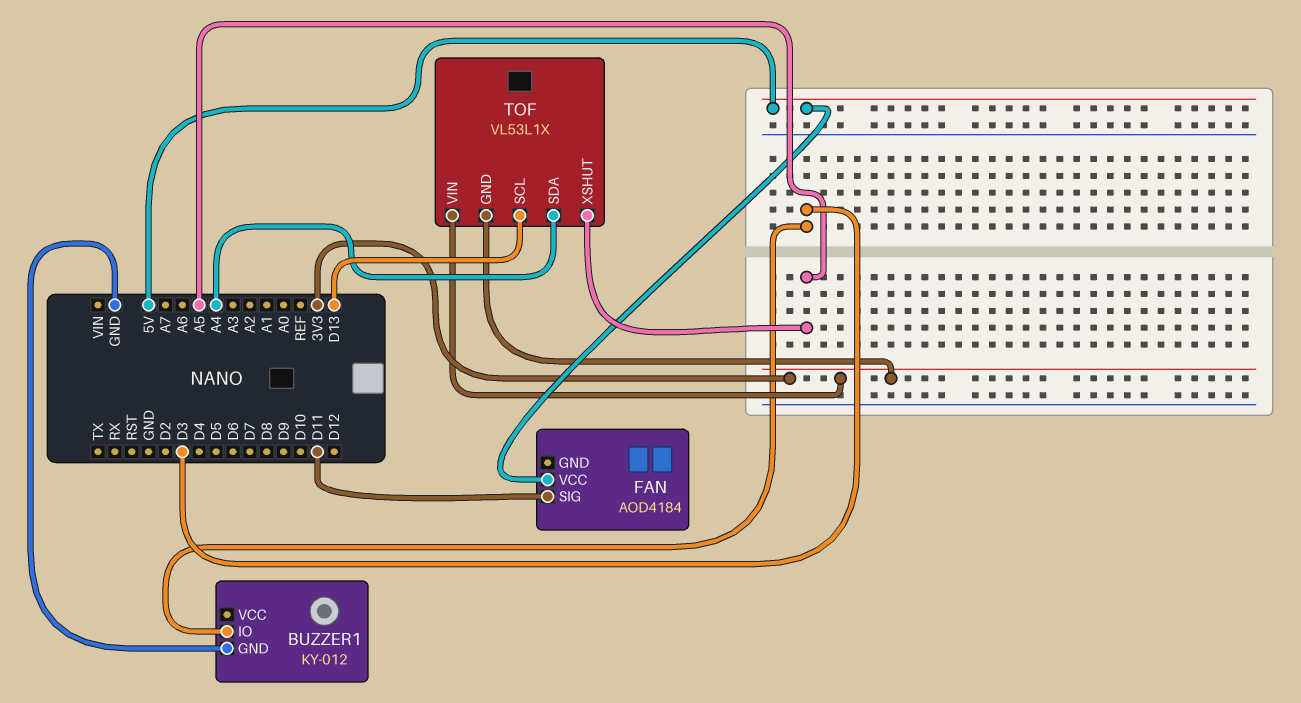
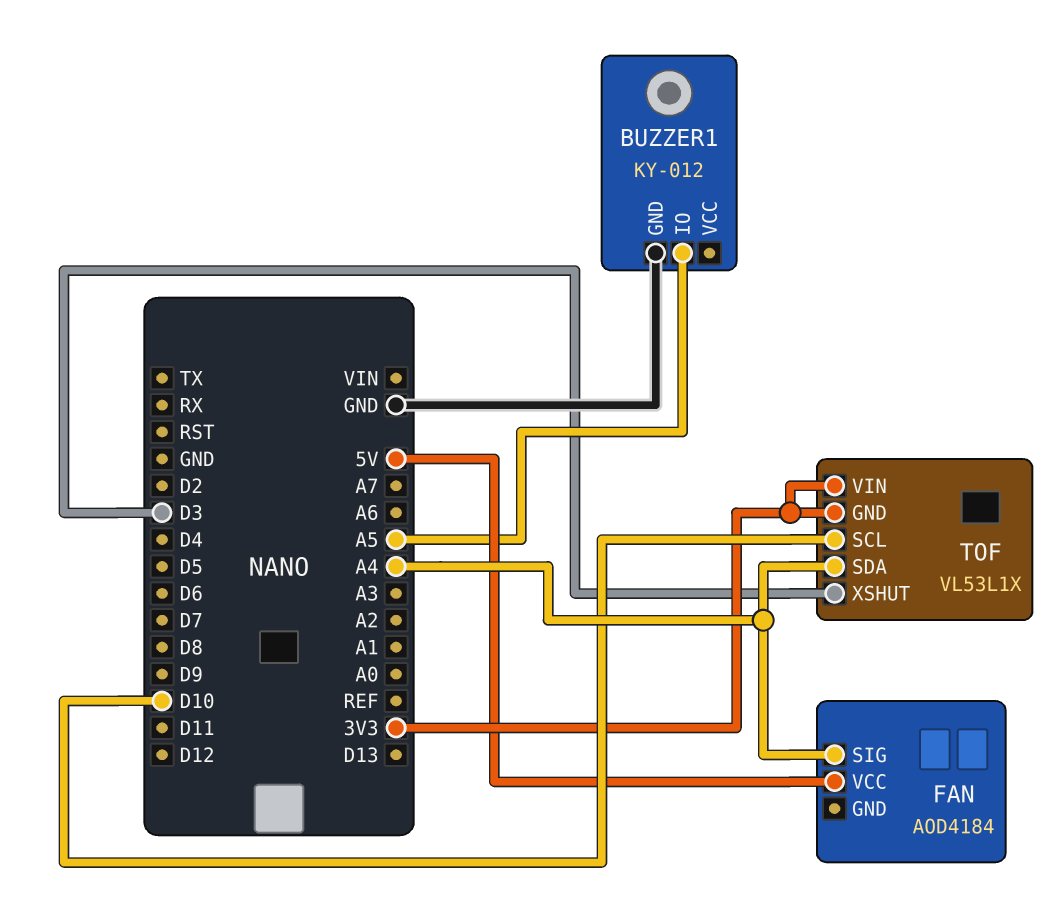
BUZZER1 pin IO: D3 -> A5
FAN pin SIG: D11 -> A4
TOF pin SCL: D13 -> D10
TOF pin XSHUT: A5 -> D3

